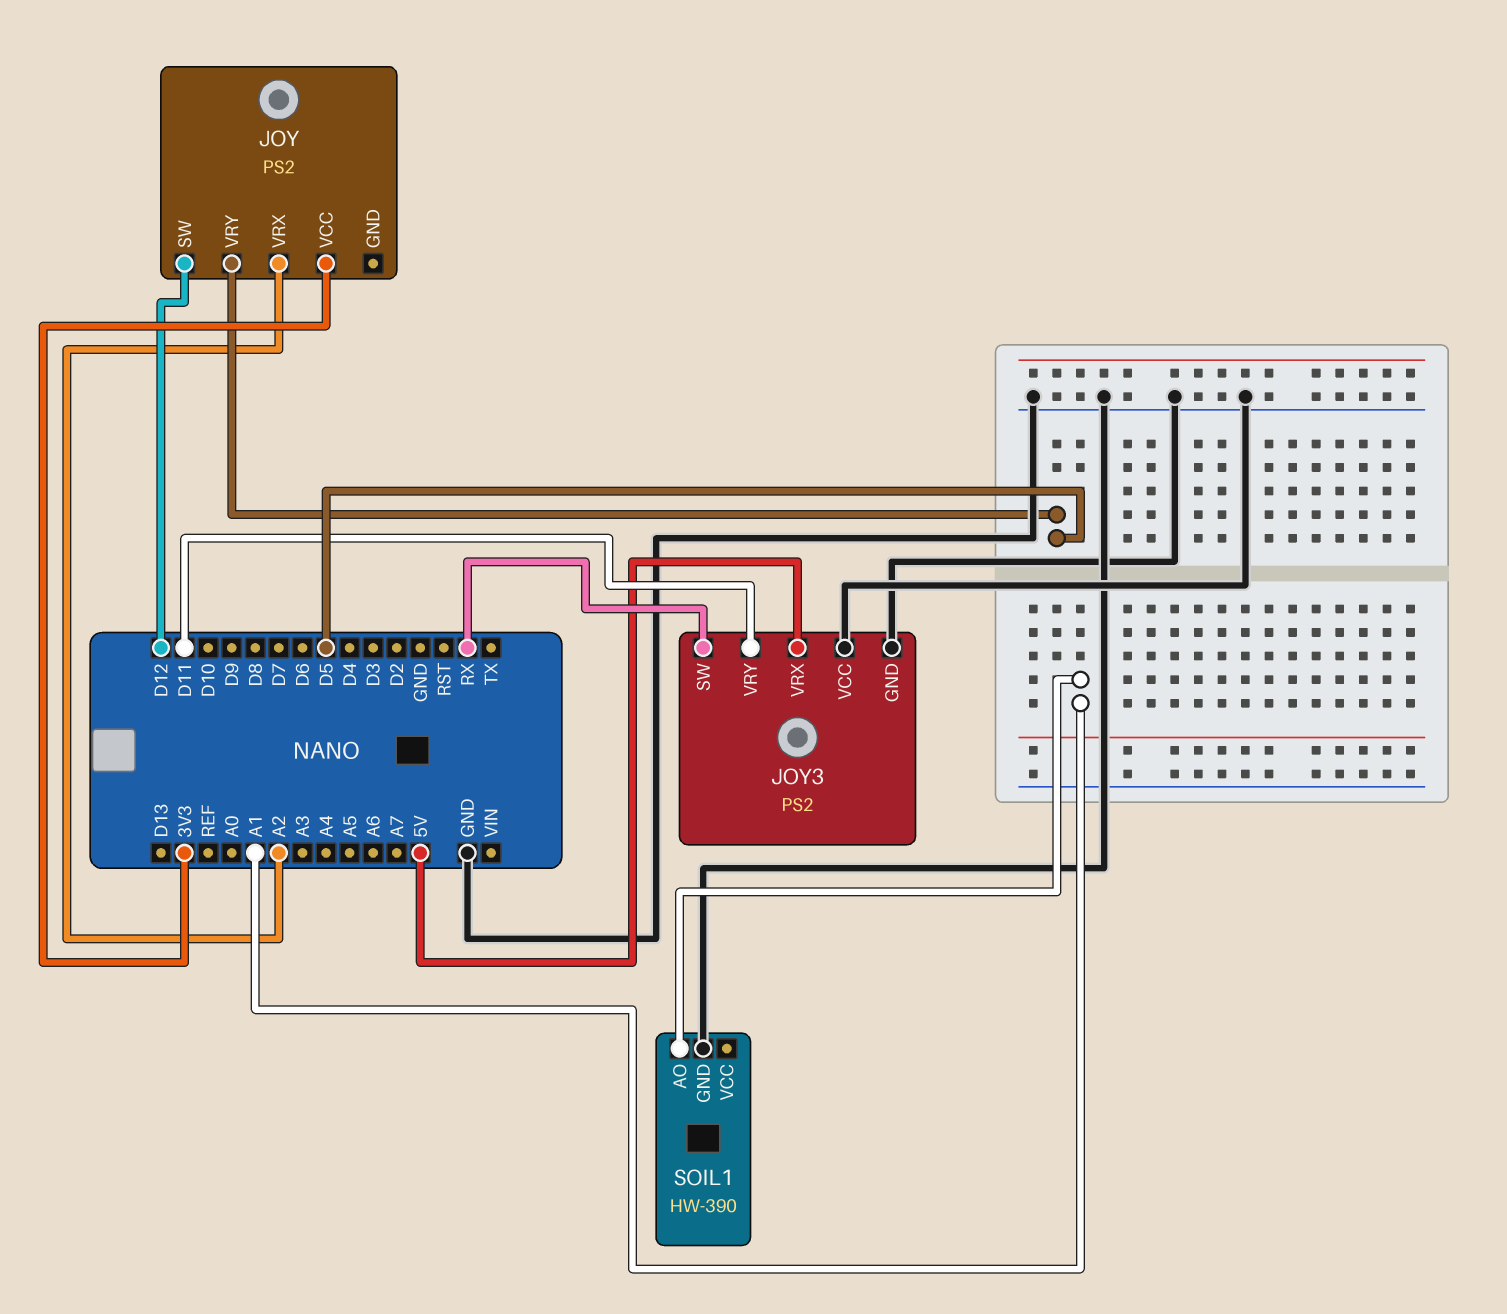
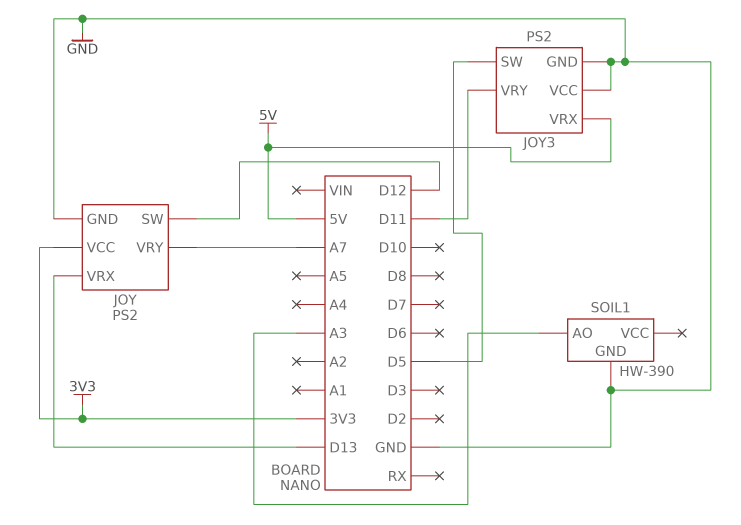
JOY pin GND: none -> GND
JOY pin VRX: A2 -> D13
JOY pin VRY: D5 -> A7
JOY3 pin SW: RX -> D5
SOIL1 pin AO: A1 -> A3

